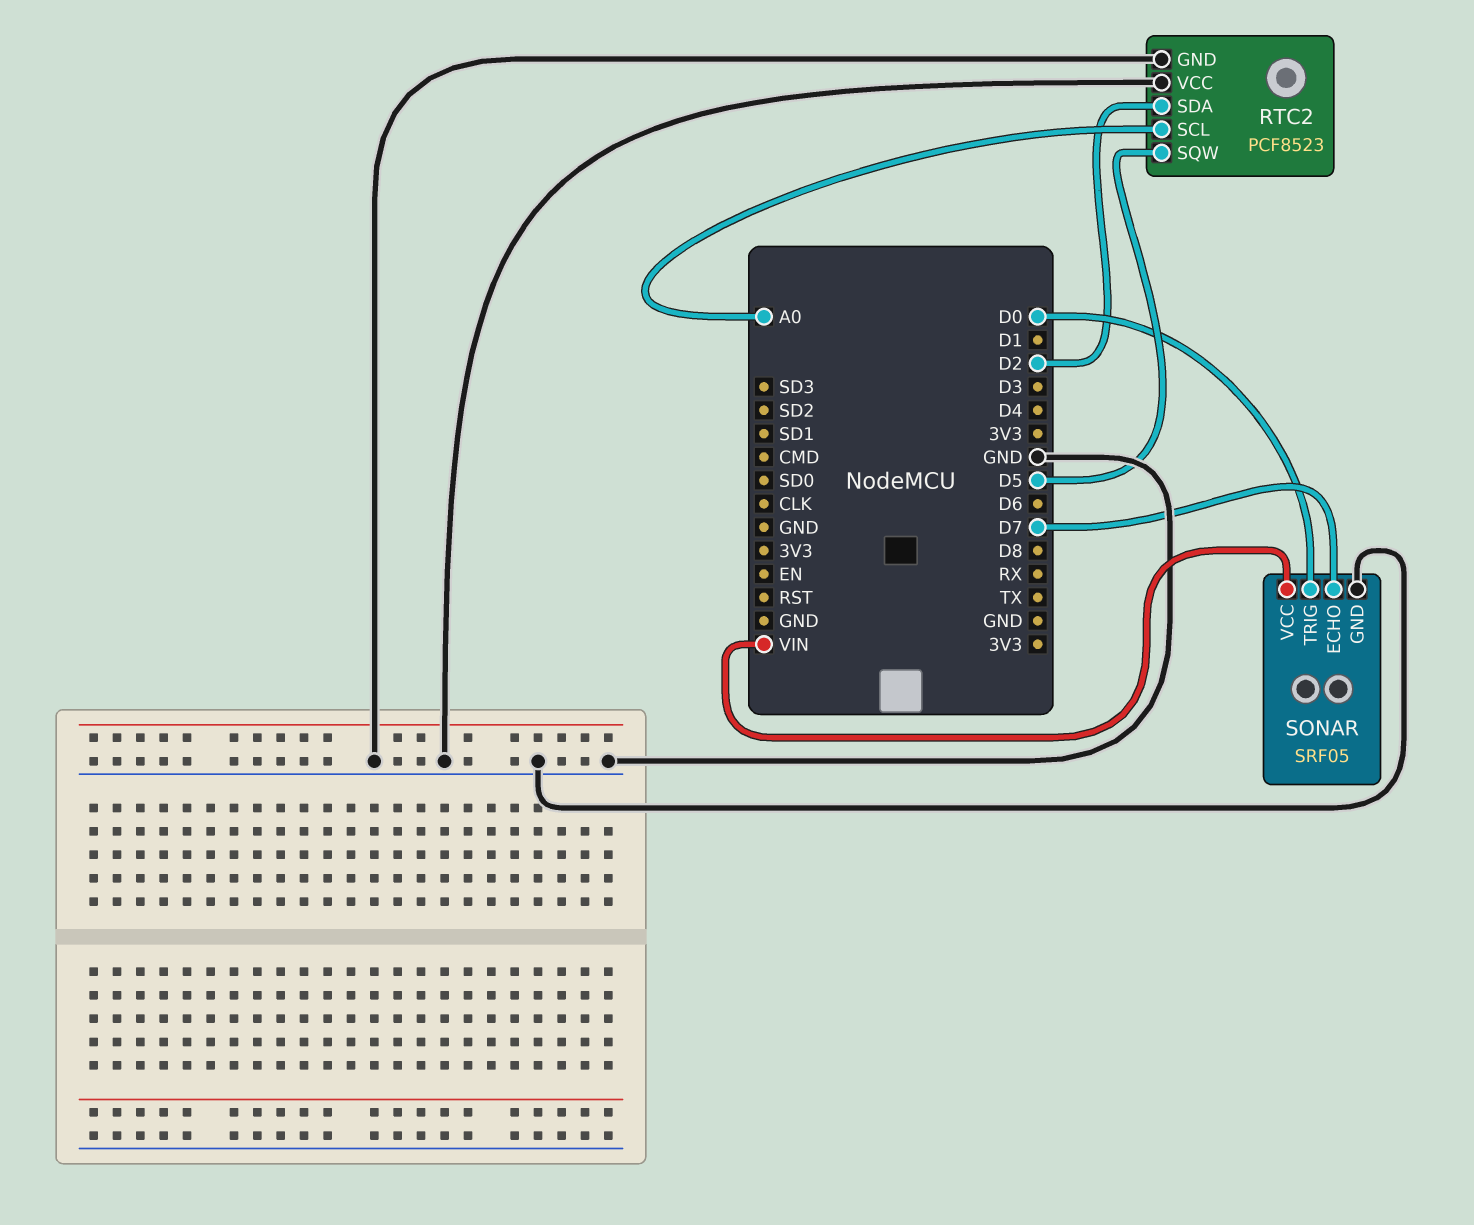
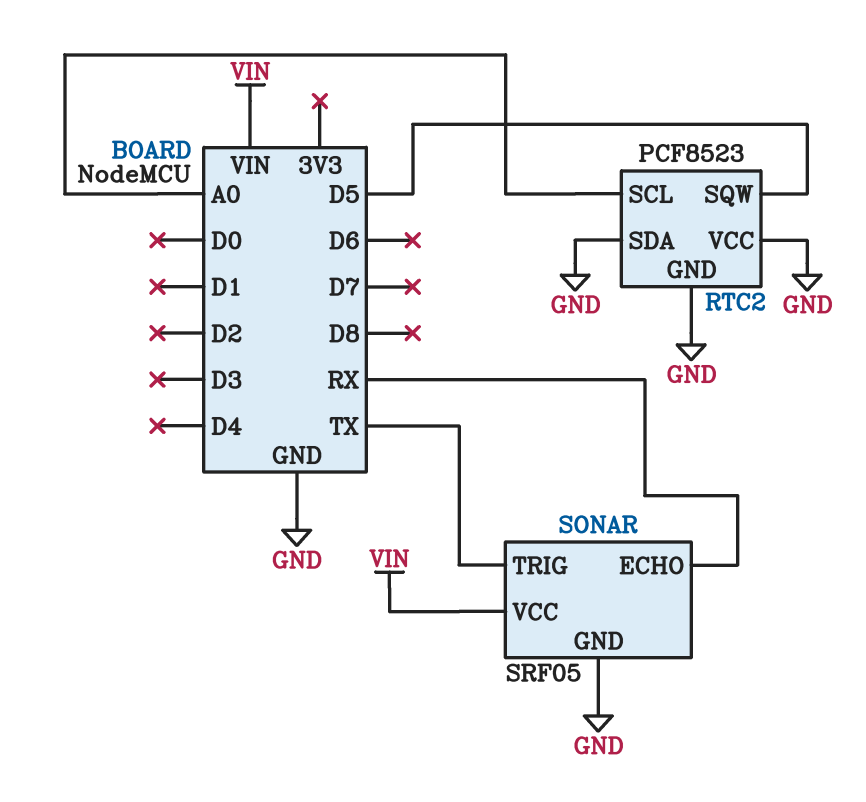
RTC2 pin SDA: D2 -> GND
SONAR pin ECHO: D7 -> RX
SONAR pin TRIG: D0 -> TX

